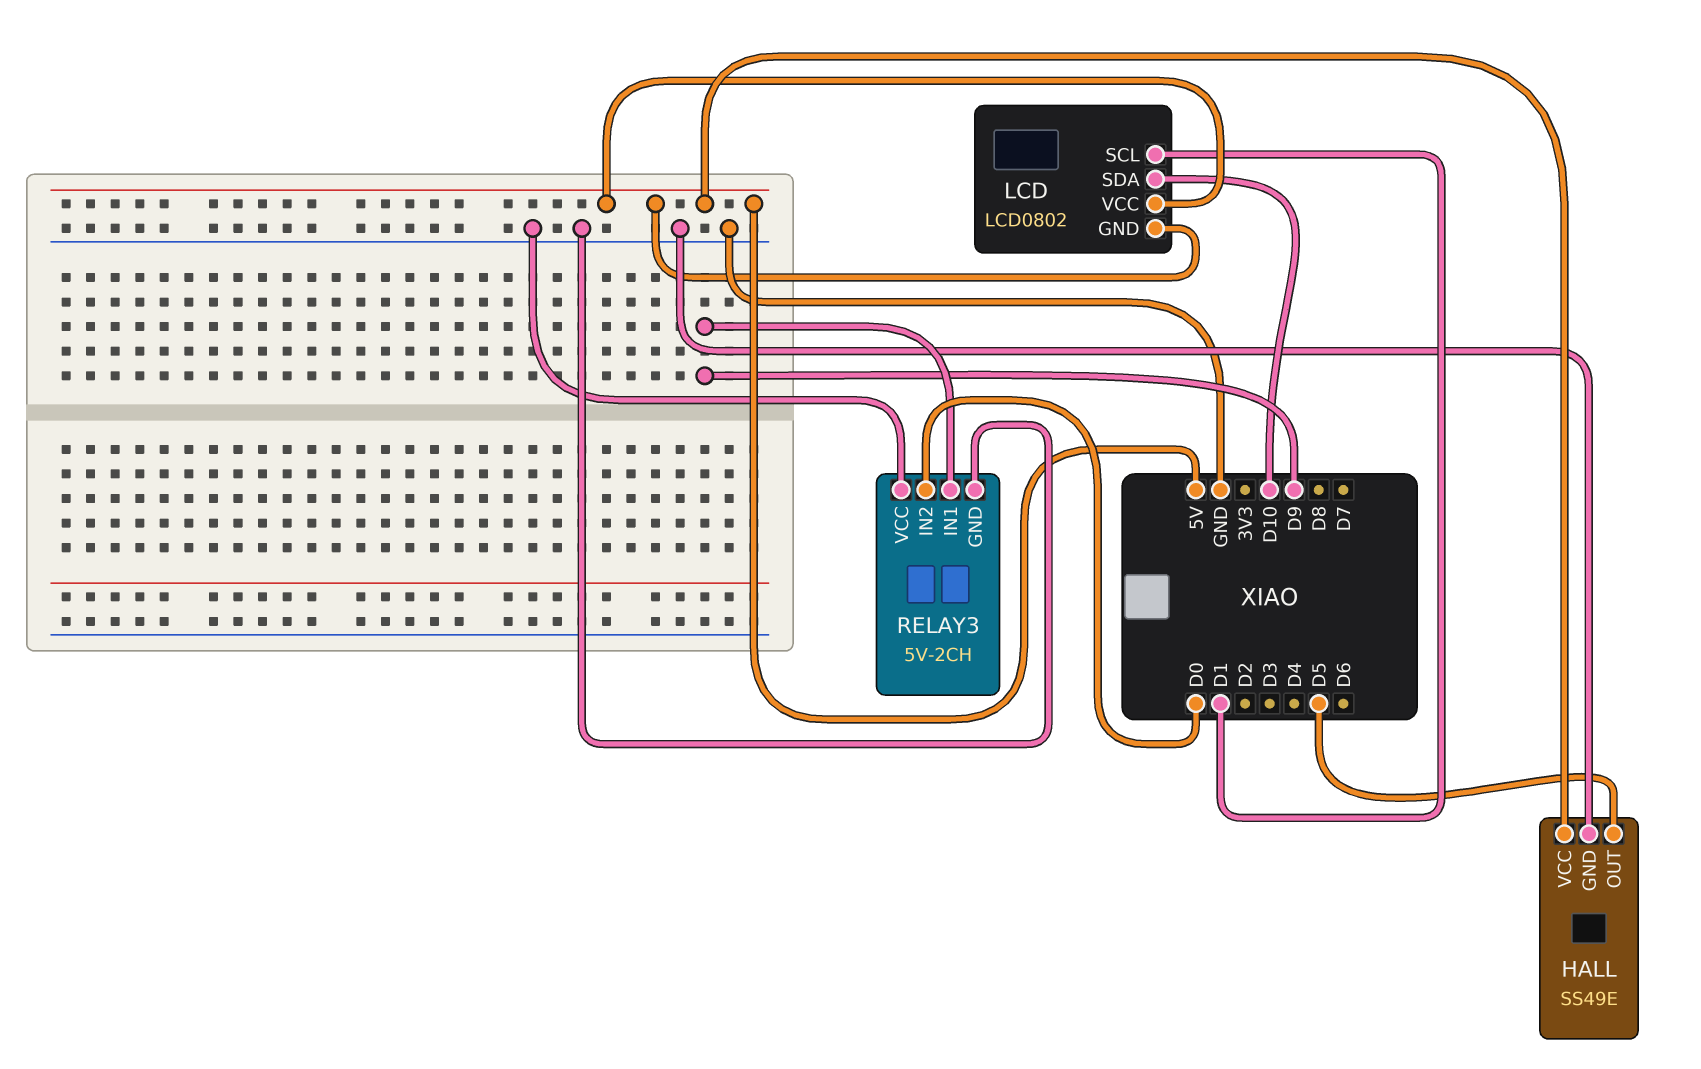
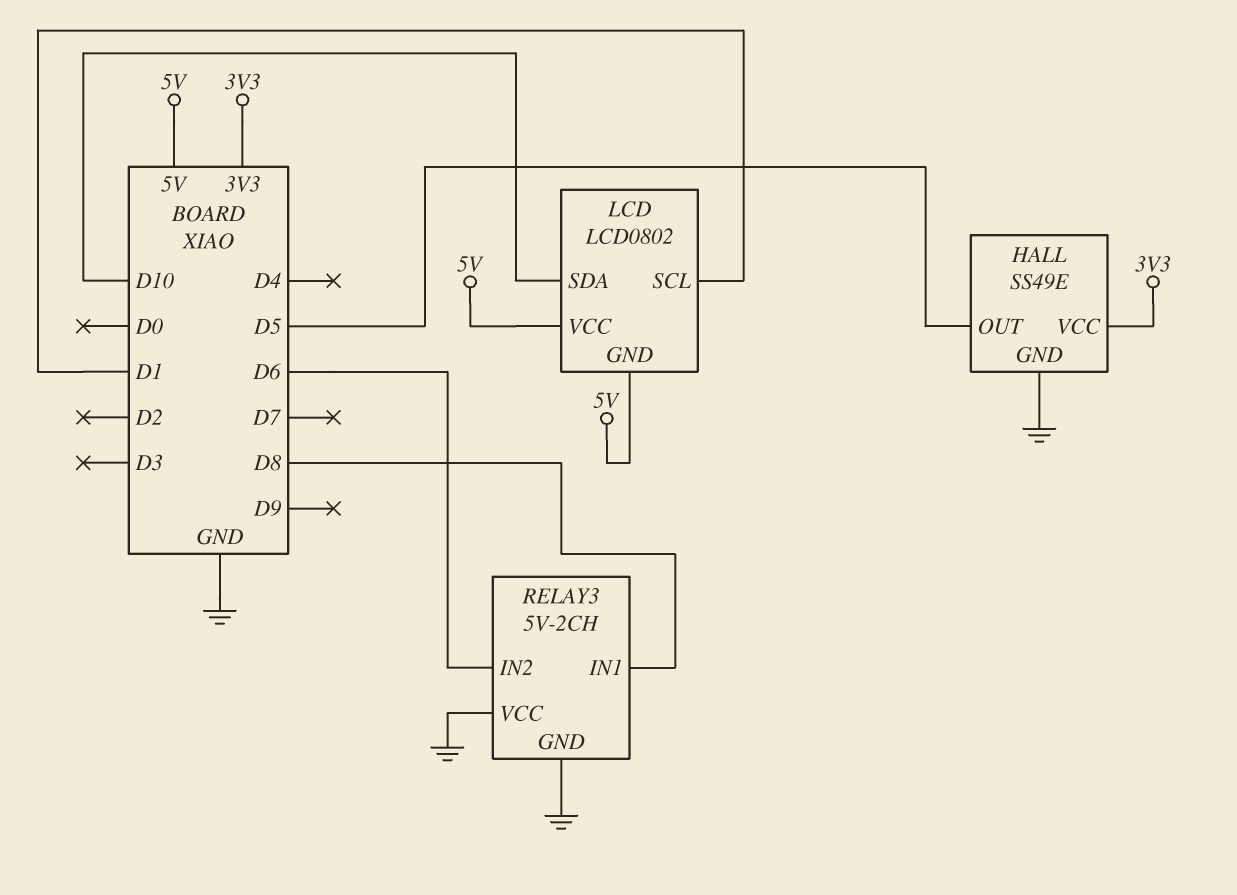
HALL pin VCC: 5V -> 3V3
RELAY3 pin IN1: D9 -> D8
RELAY3 pin IN2: D0 -> D6

